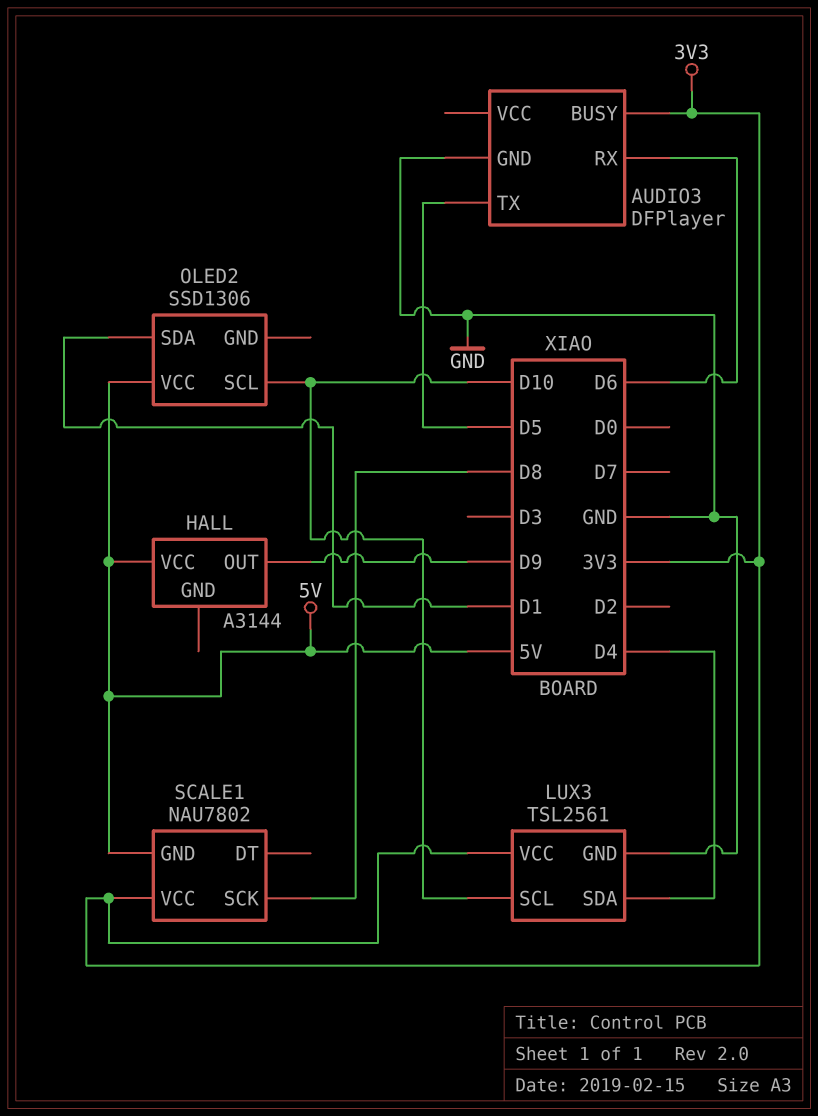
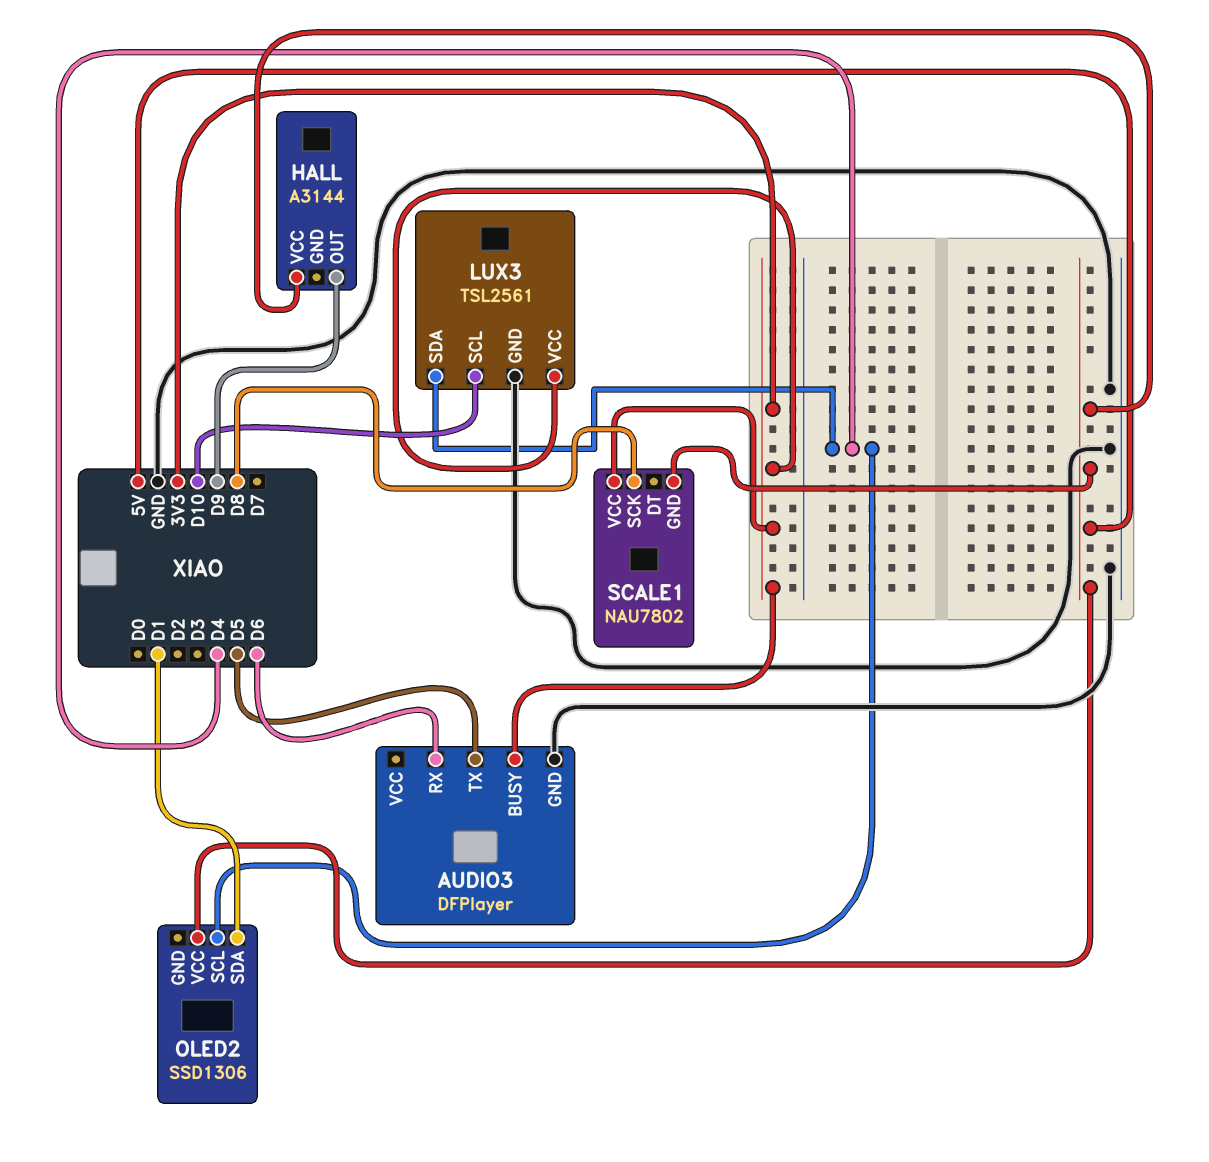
OLED2 pin SCL: D10 -> D4

